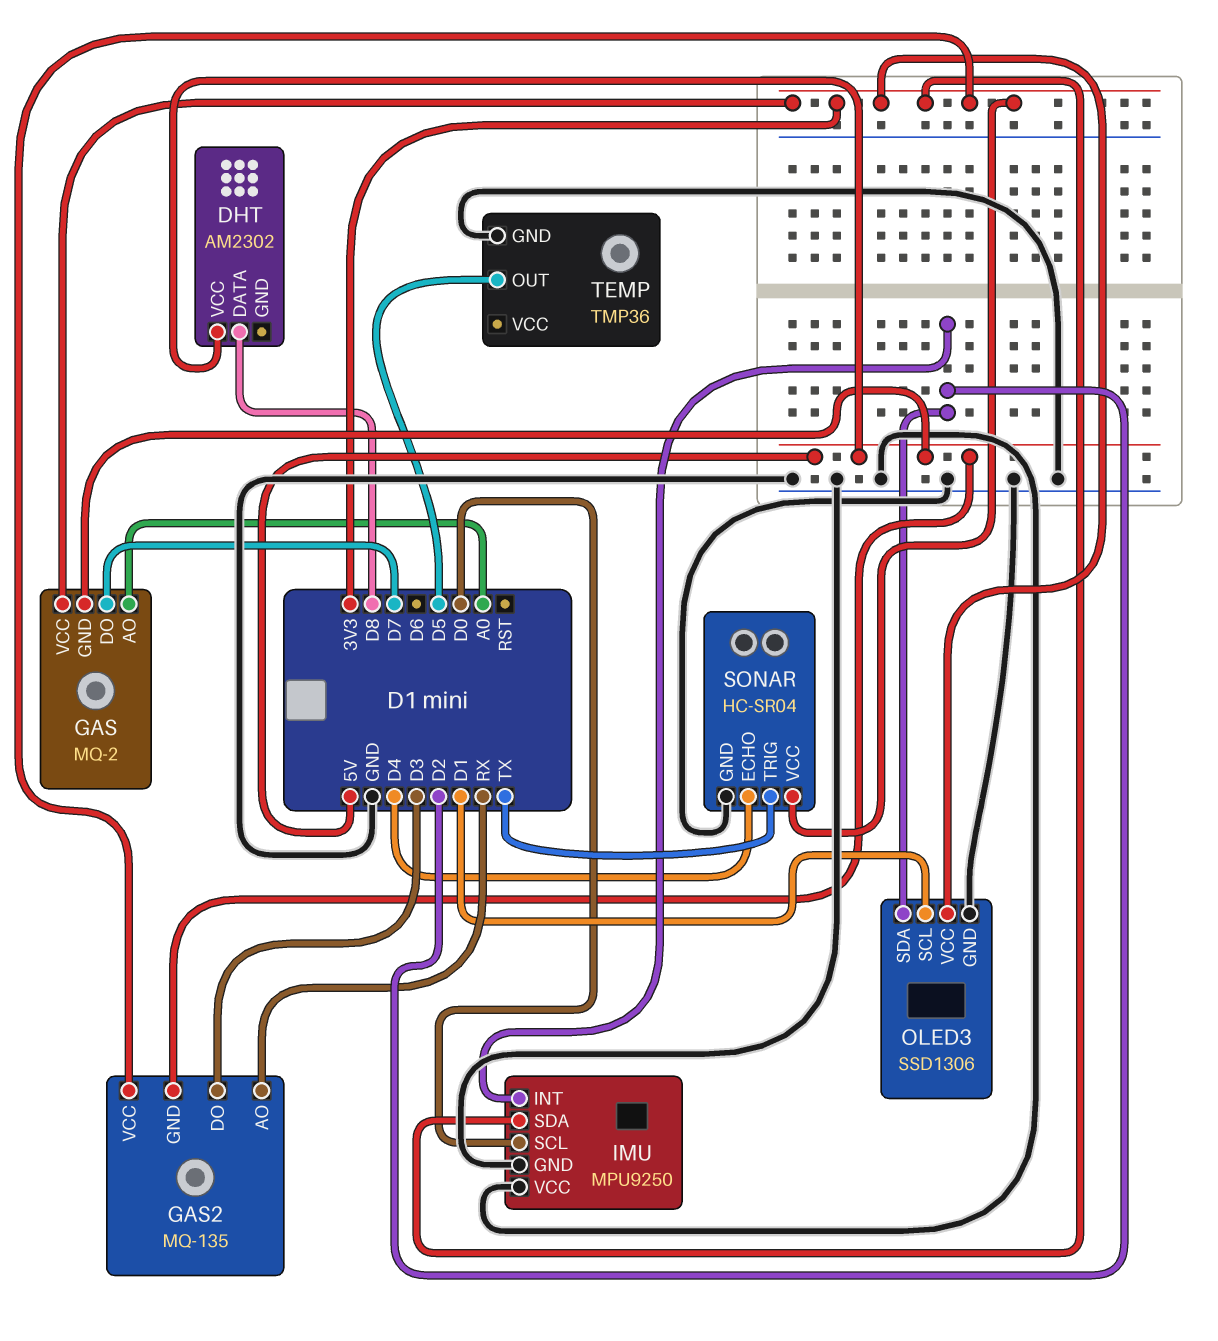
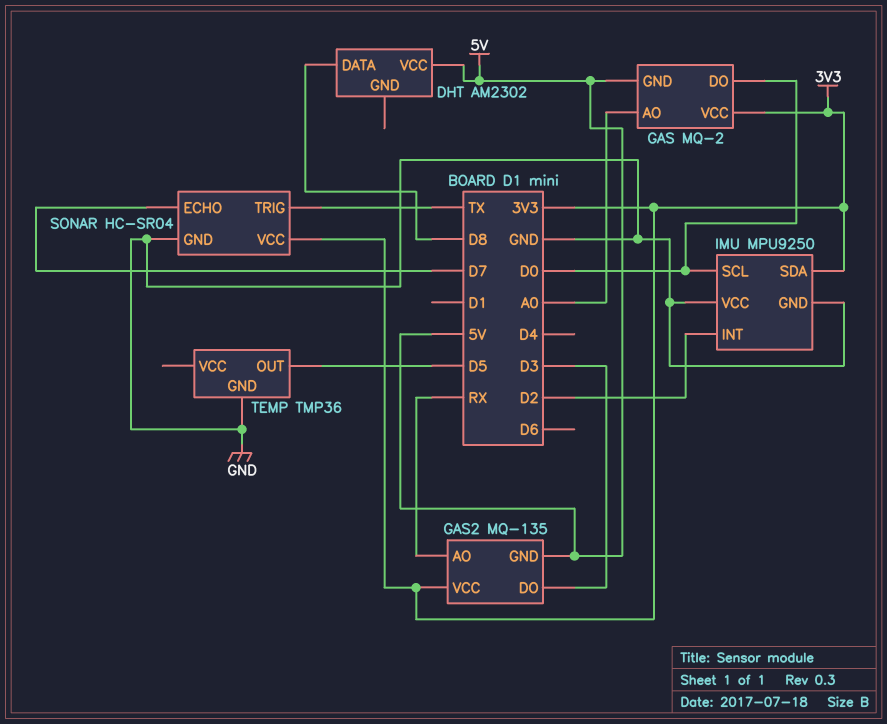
GAS pin DO: D7 -> D0
OLED3: SSD1306 -> none
OLED3 pin GND: GND -> none
OLED3 pin SCL: D1 -> none
OLED3 pin SDA: D2 -> none
OLED3 pin VCC: 3V3 -> none
SONAR pin ECHO: D4 -> D7

